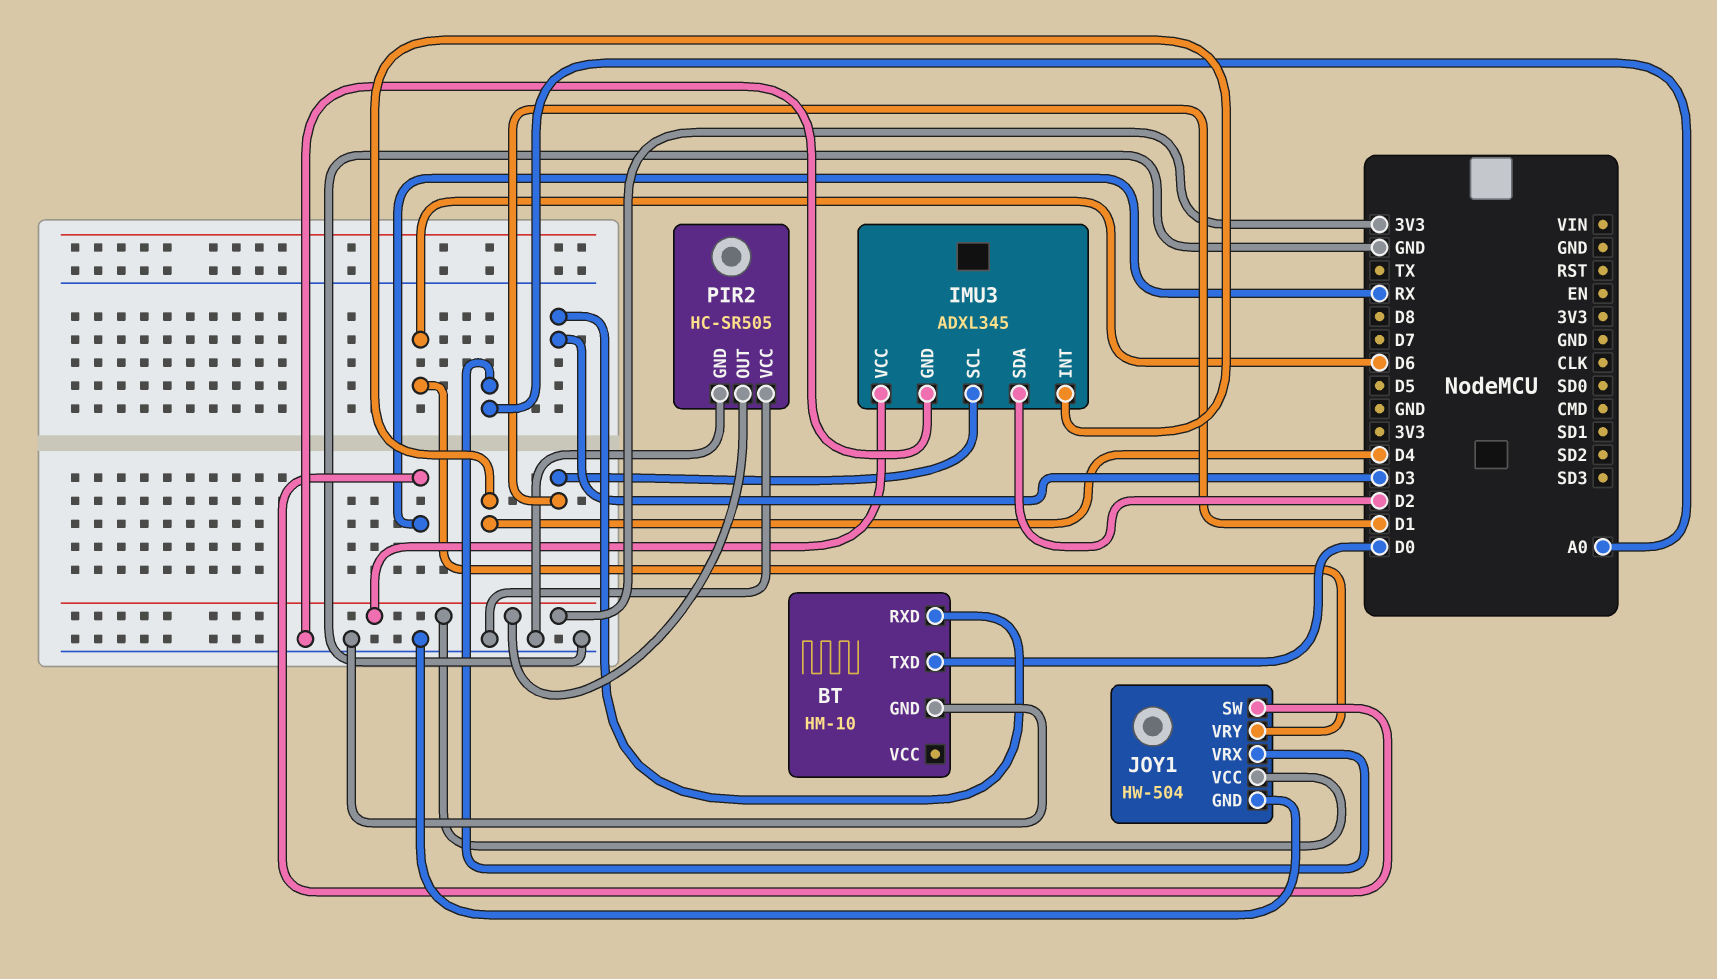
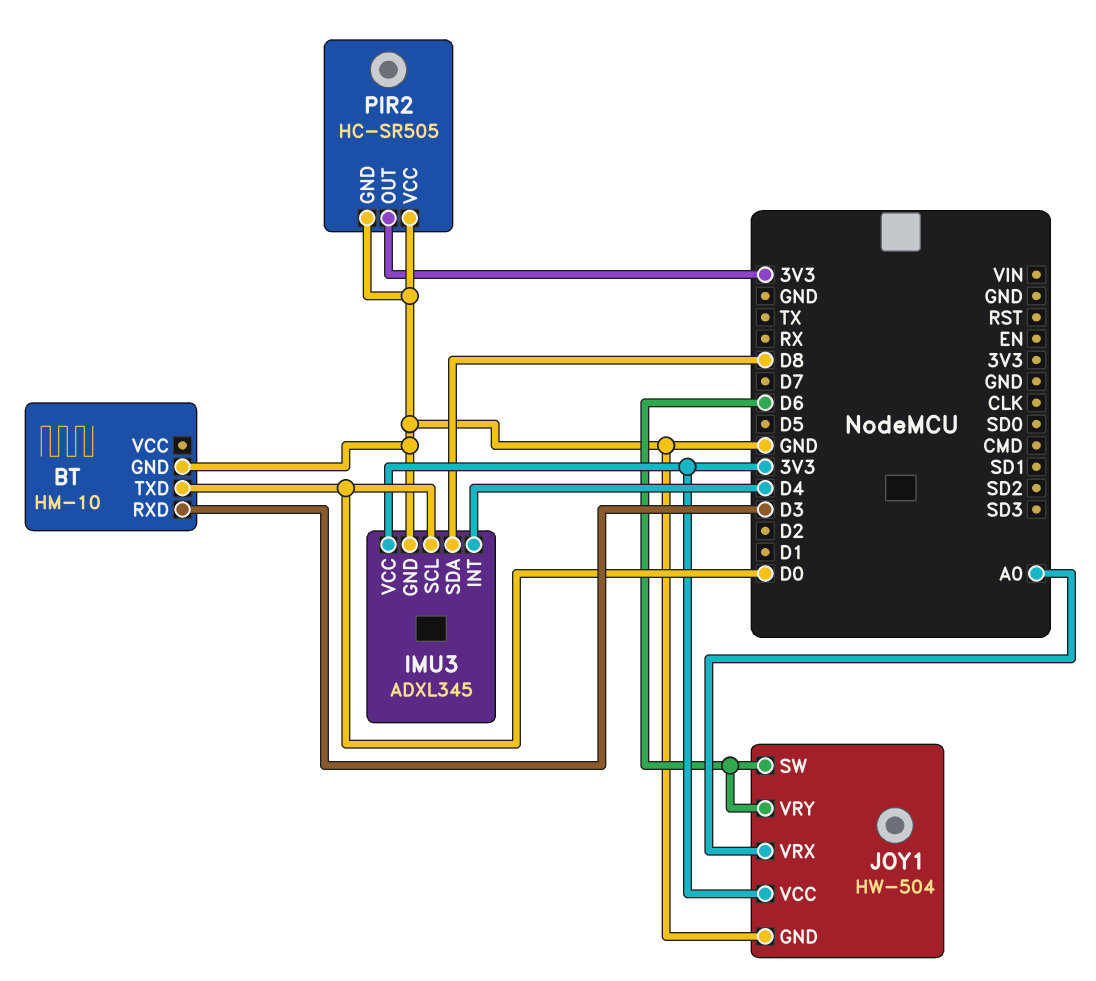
IMU3 pin SCL: D1 -> D0
IMU3 pin SDA: D2 -> D8
JOY1 pin SW: RX -> D6

